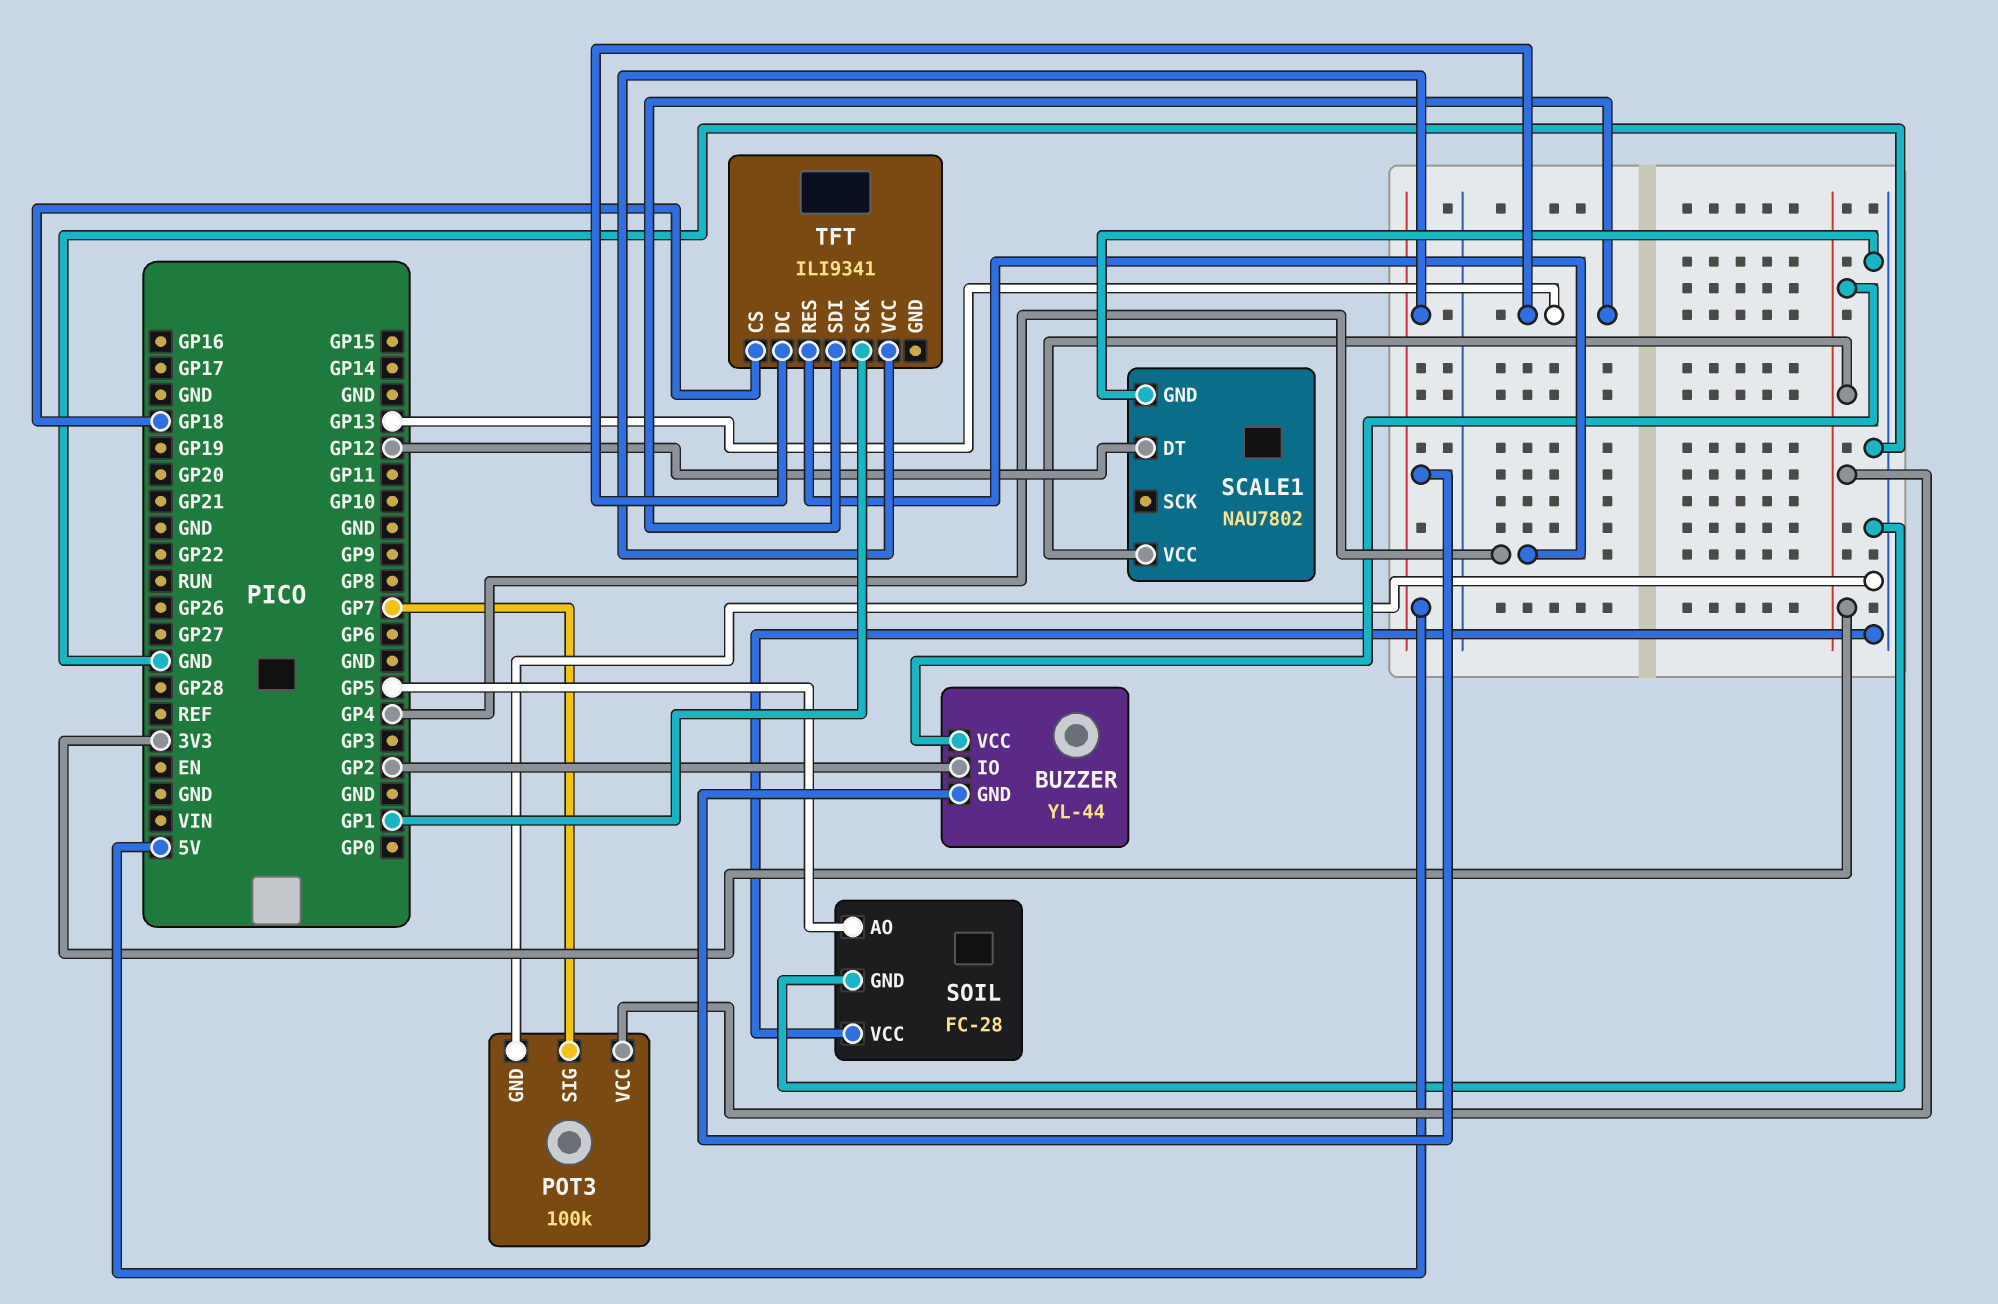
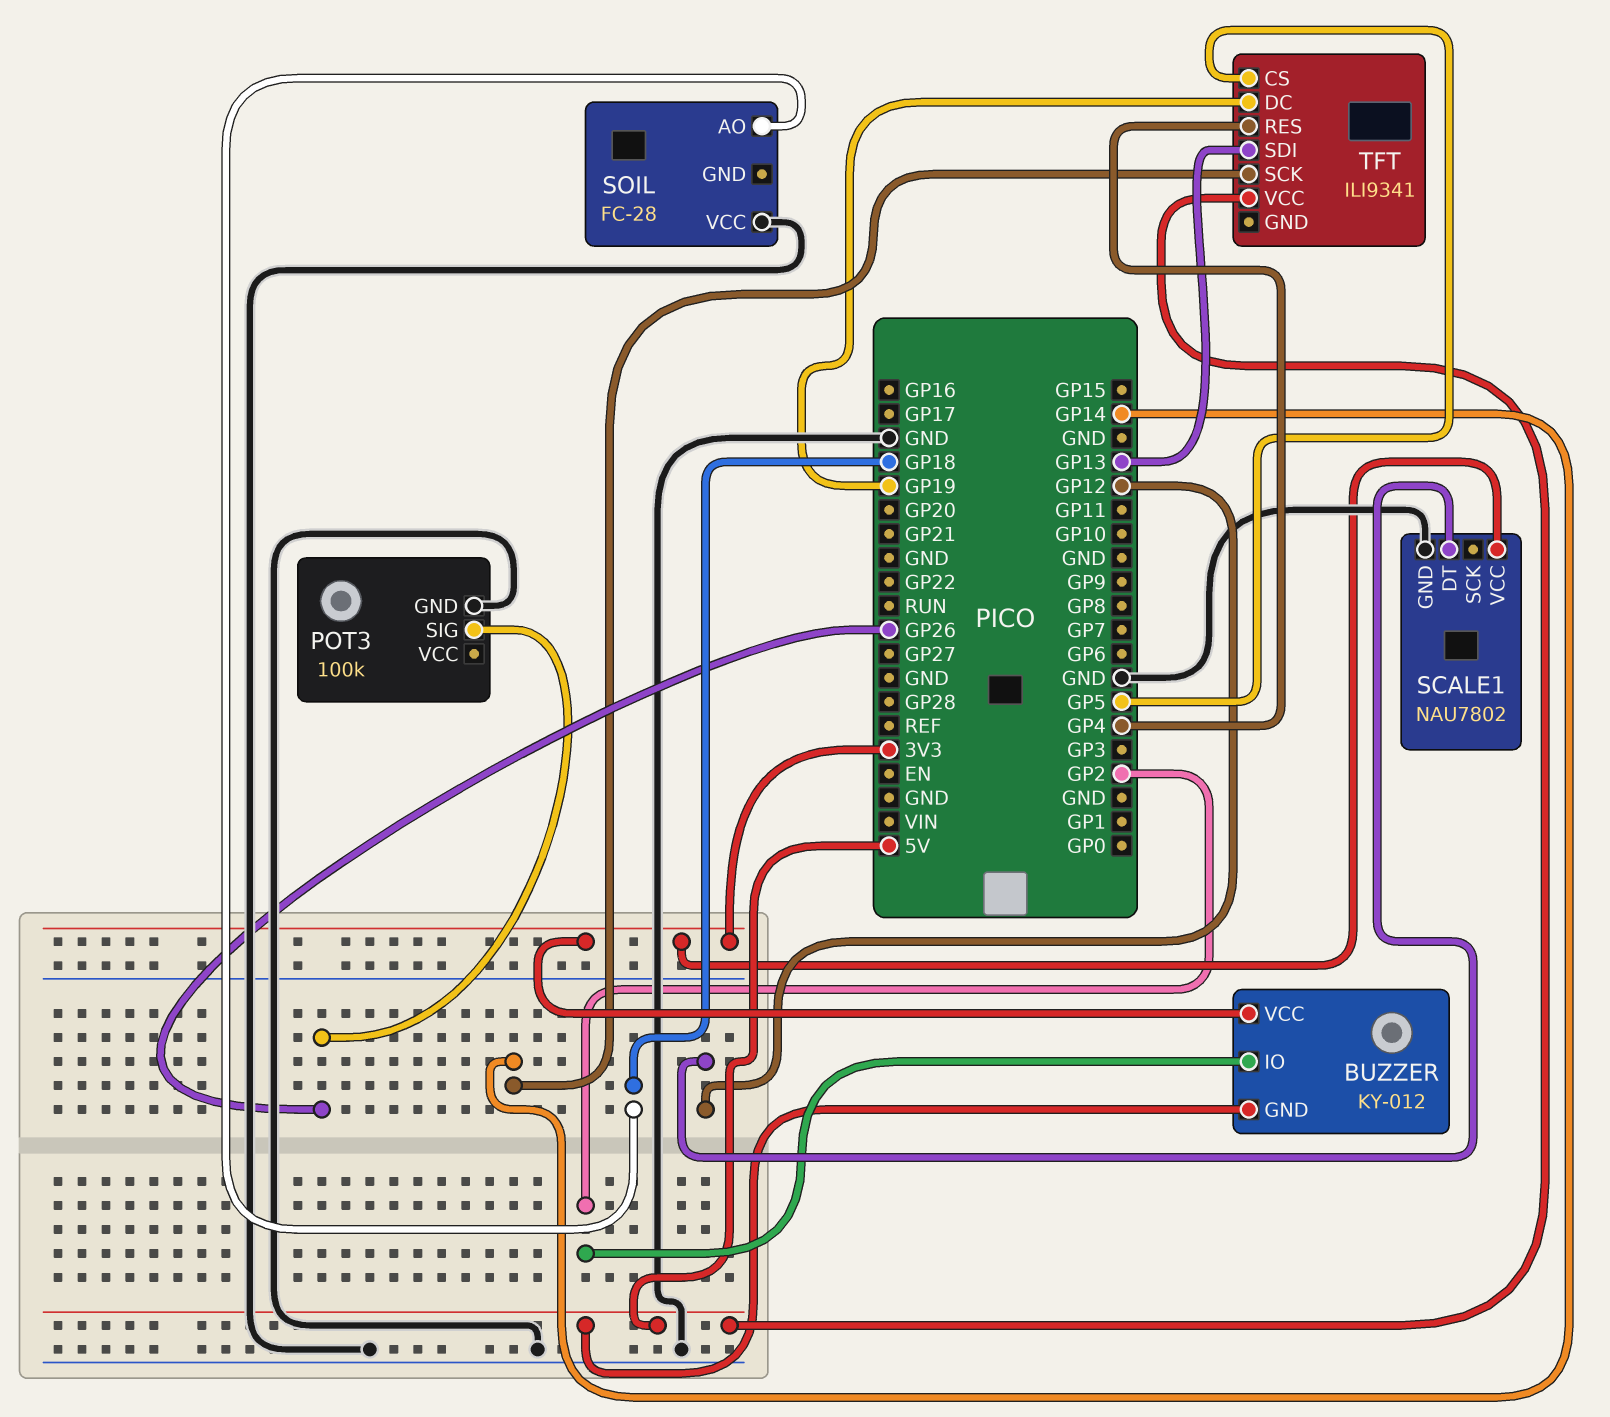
BUZZER: YL-44 -> KY-012
POT3 pin SIG: GP7 -> GP26
POT3 pin VCC: 3V3 -> none
SOIL pin AO: GP5 -> GP18
SOIL pin GND: GND -> none
TFT pin CS: GP18 -> GP5
TFT pin DC: GP13 -> GP19
TFT pin SCK: GP1 -> GP14

